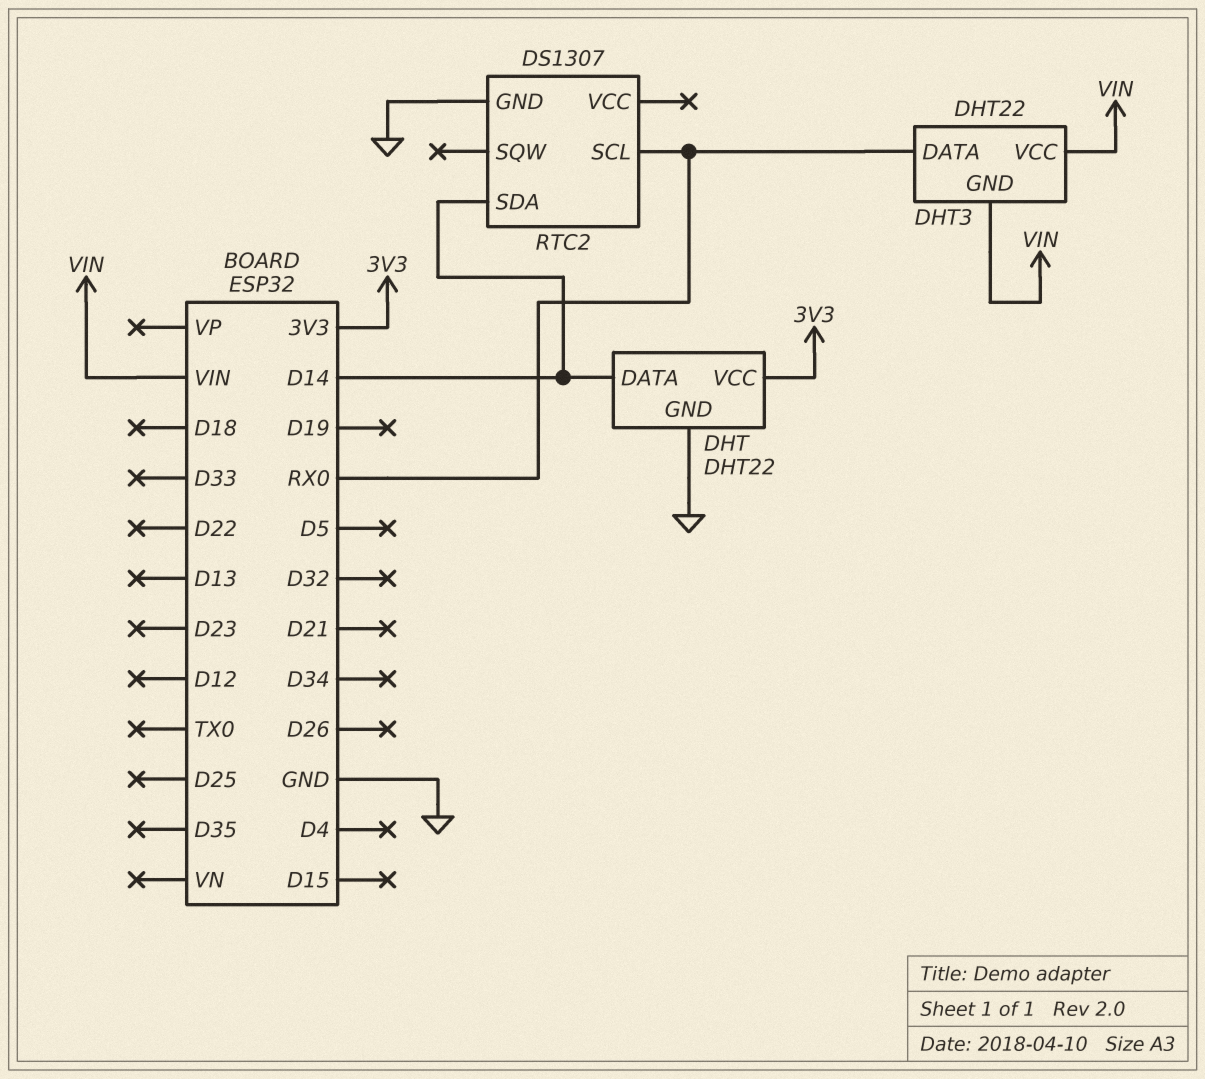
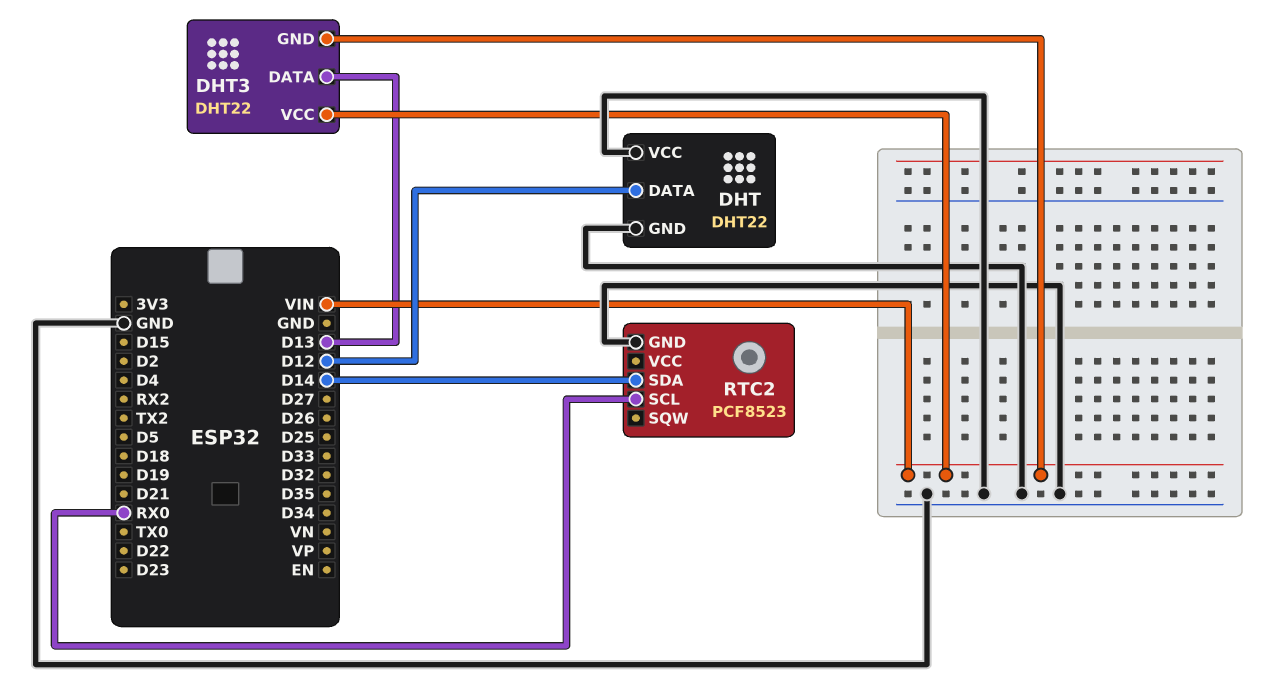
DHT pin DATA: D14 -> D12
DHT pin VCC: 3V3 -> GND
DHT3 pin DATA: RX0 -> D13
RTC2: DS1307 -> PCF8523

